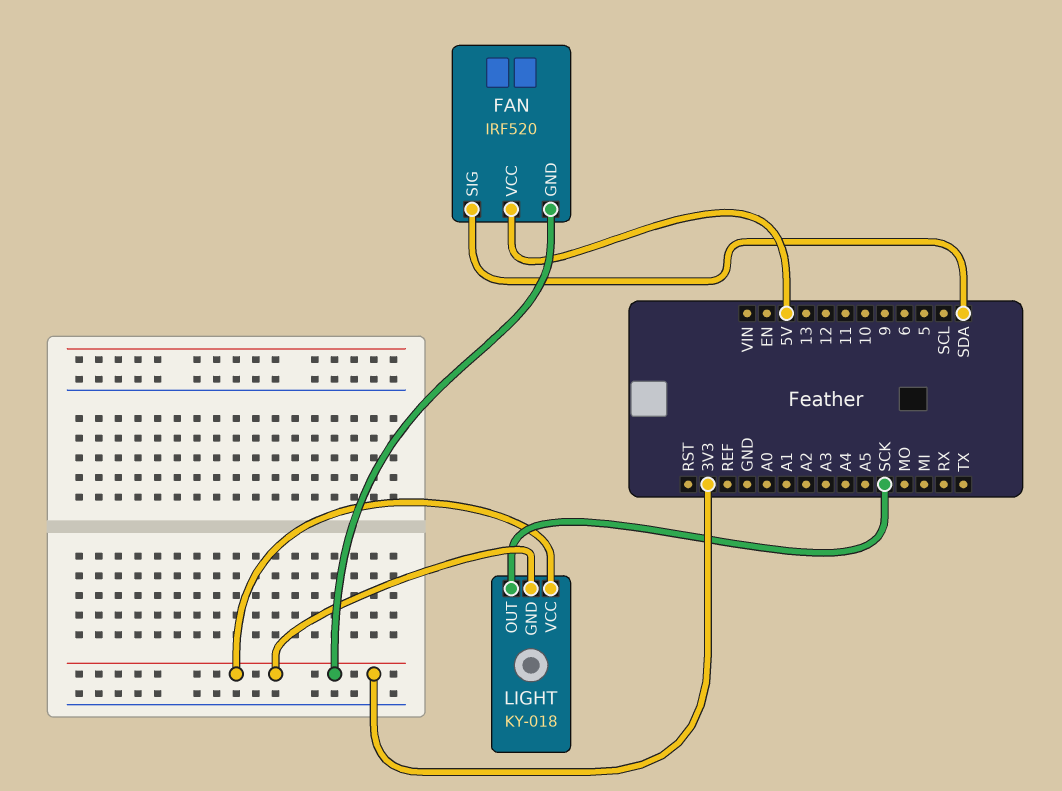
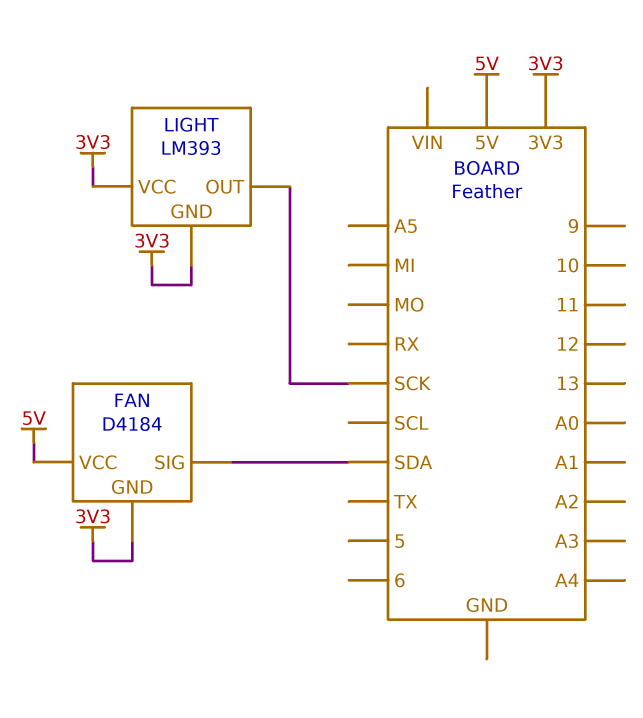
FAN: IRF520 -> D4184
LIGHT: KY-018 -> LM393

